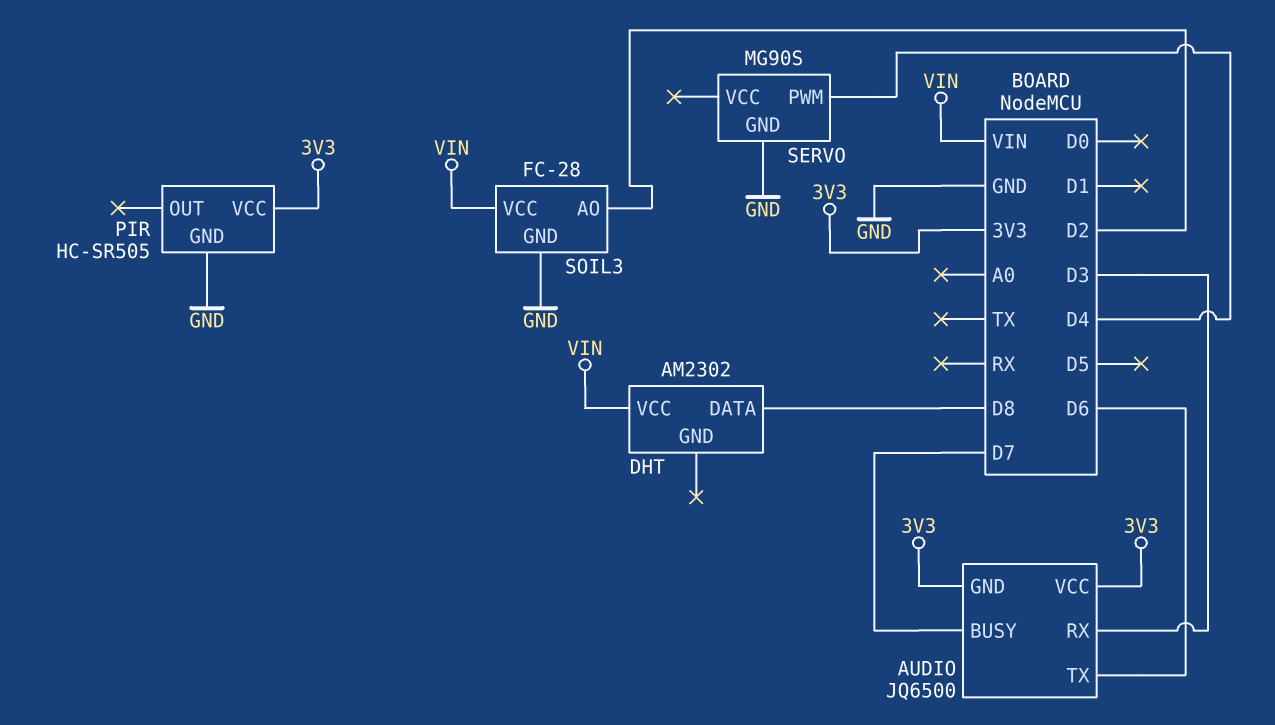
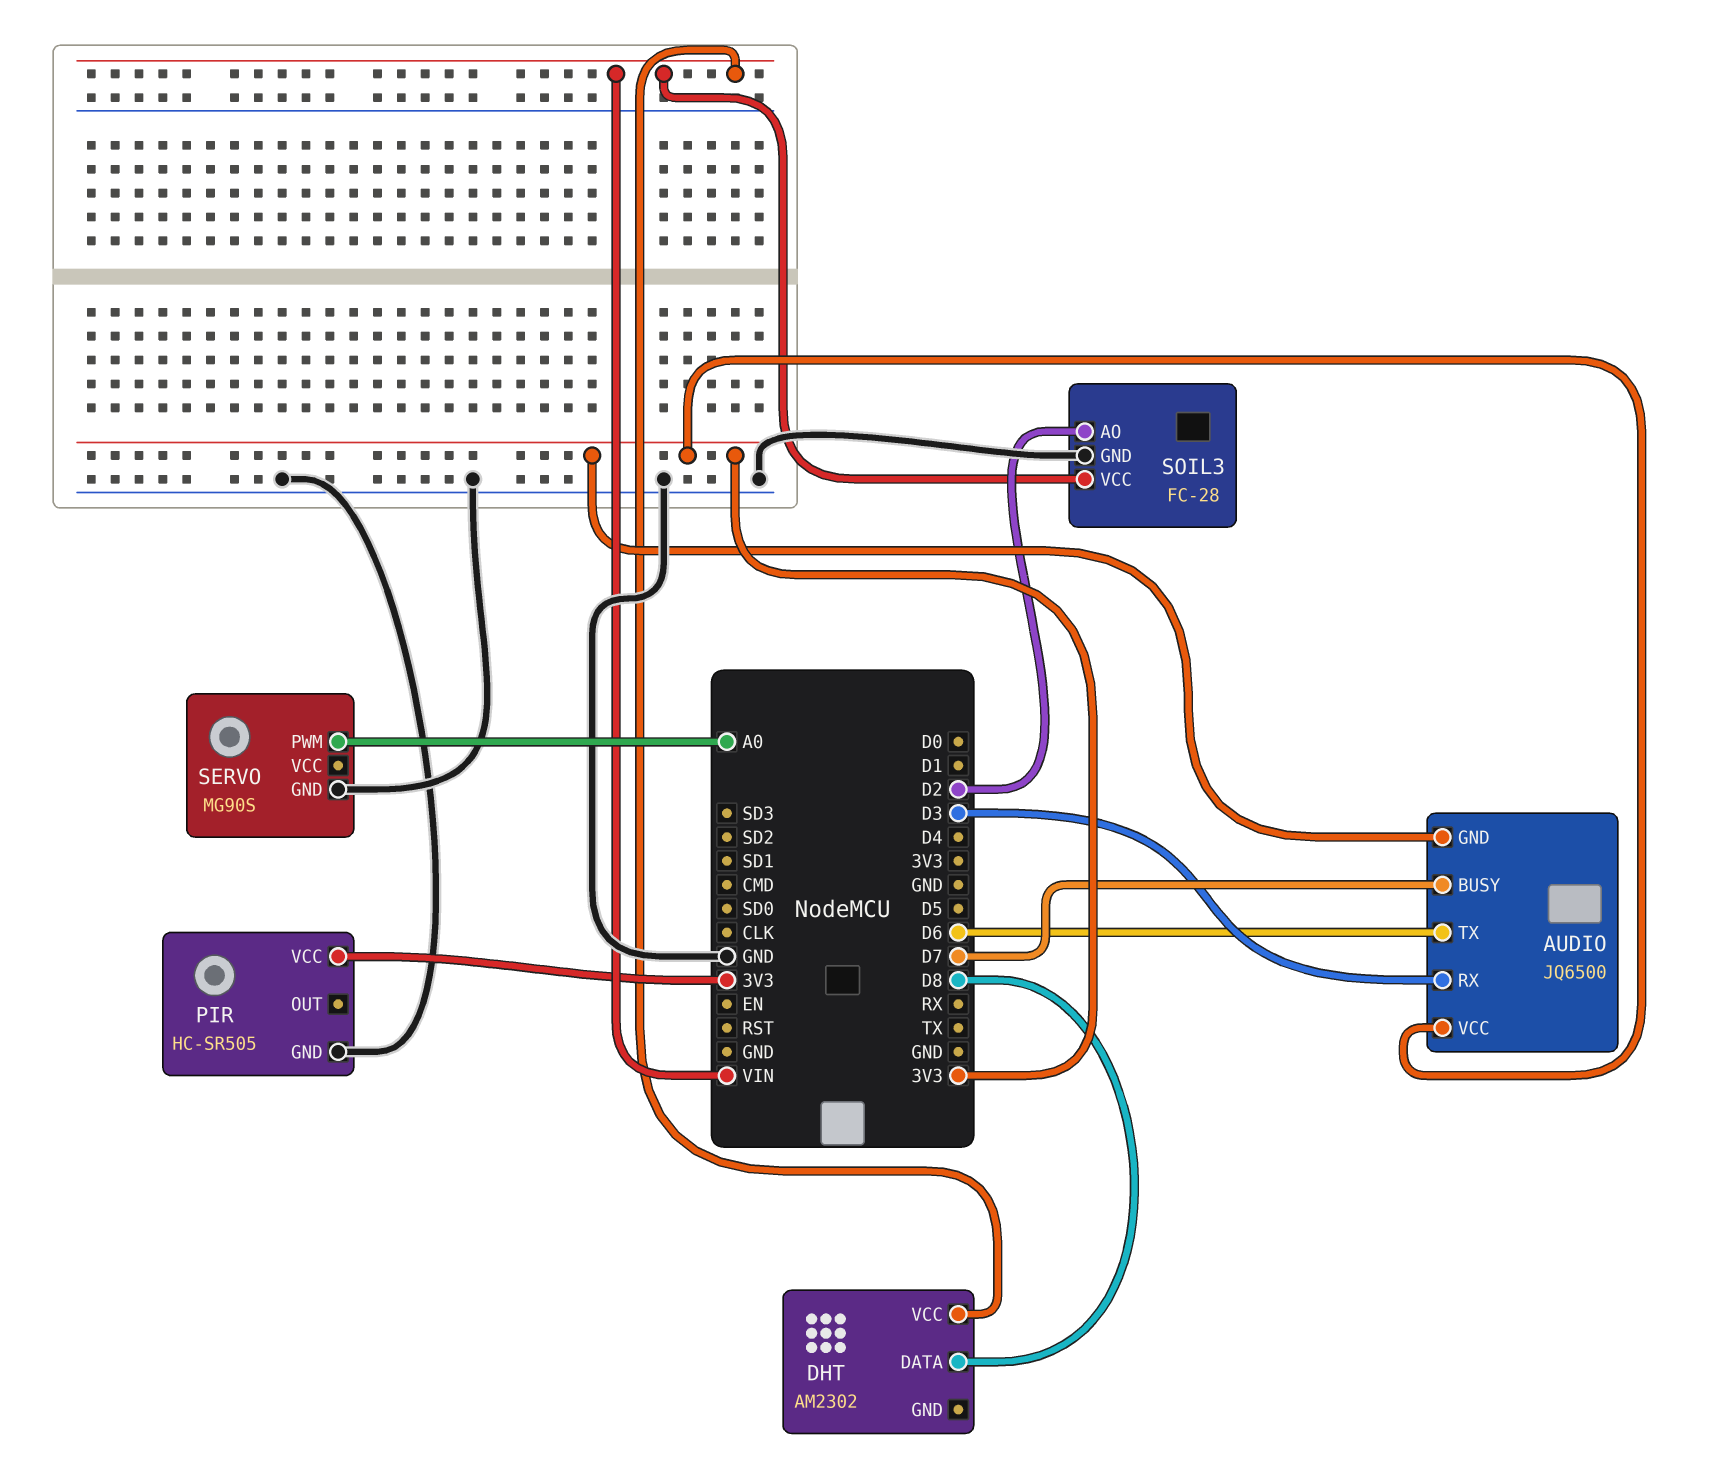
SERVO pin PWM: D4 -> A0

